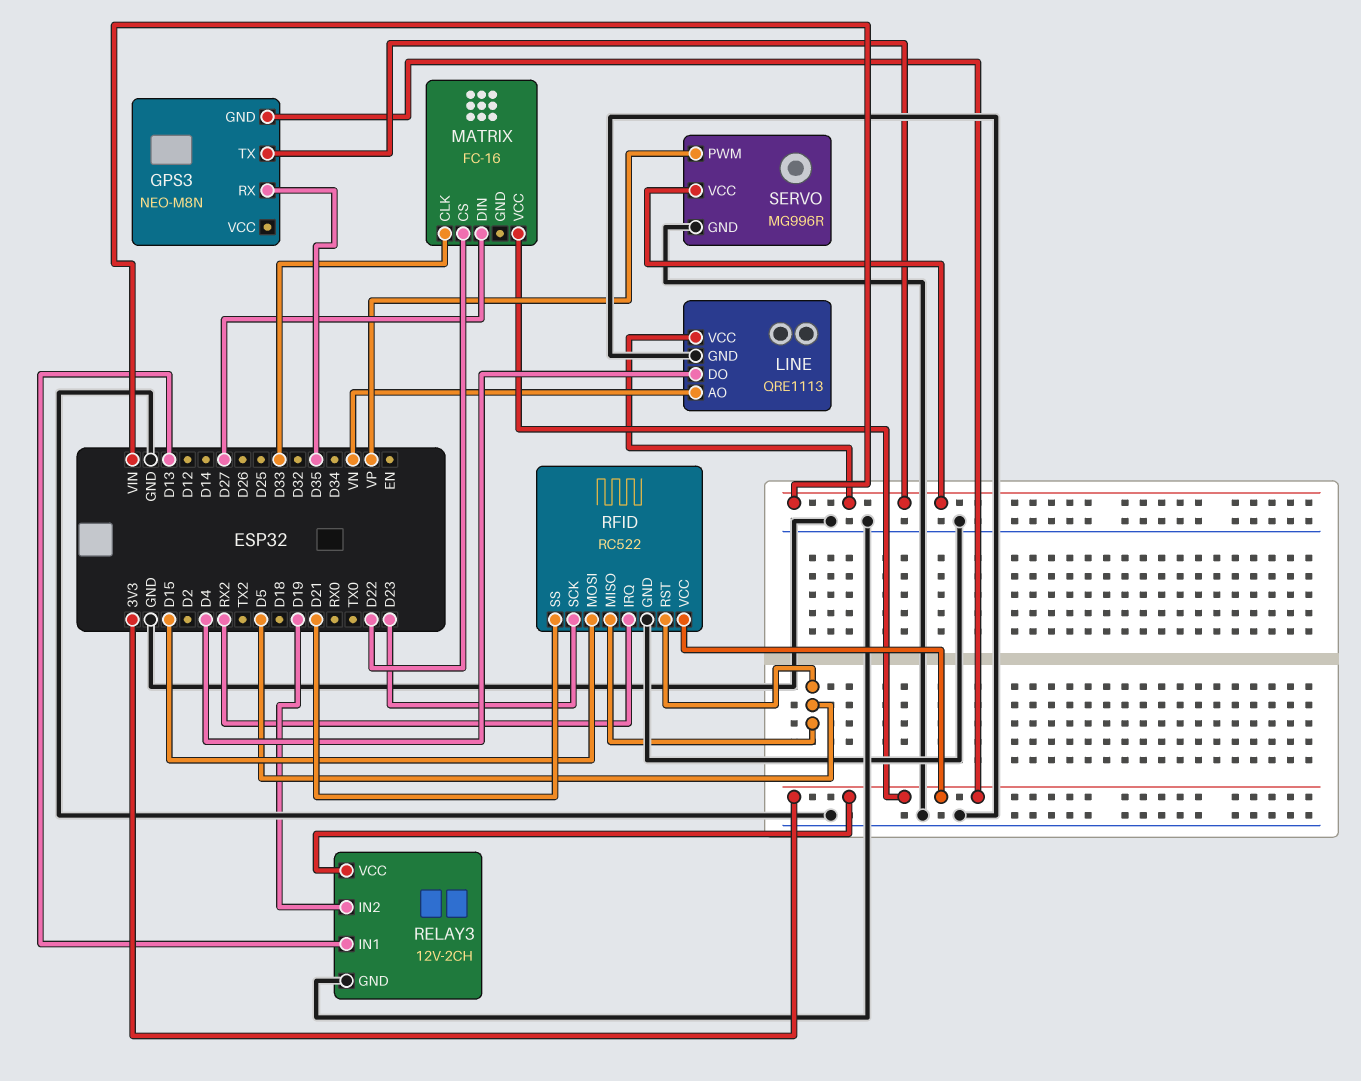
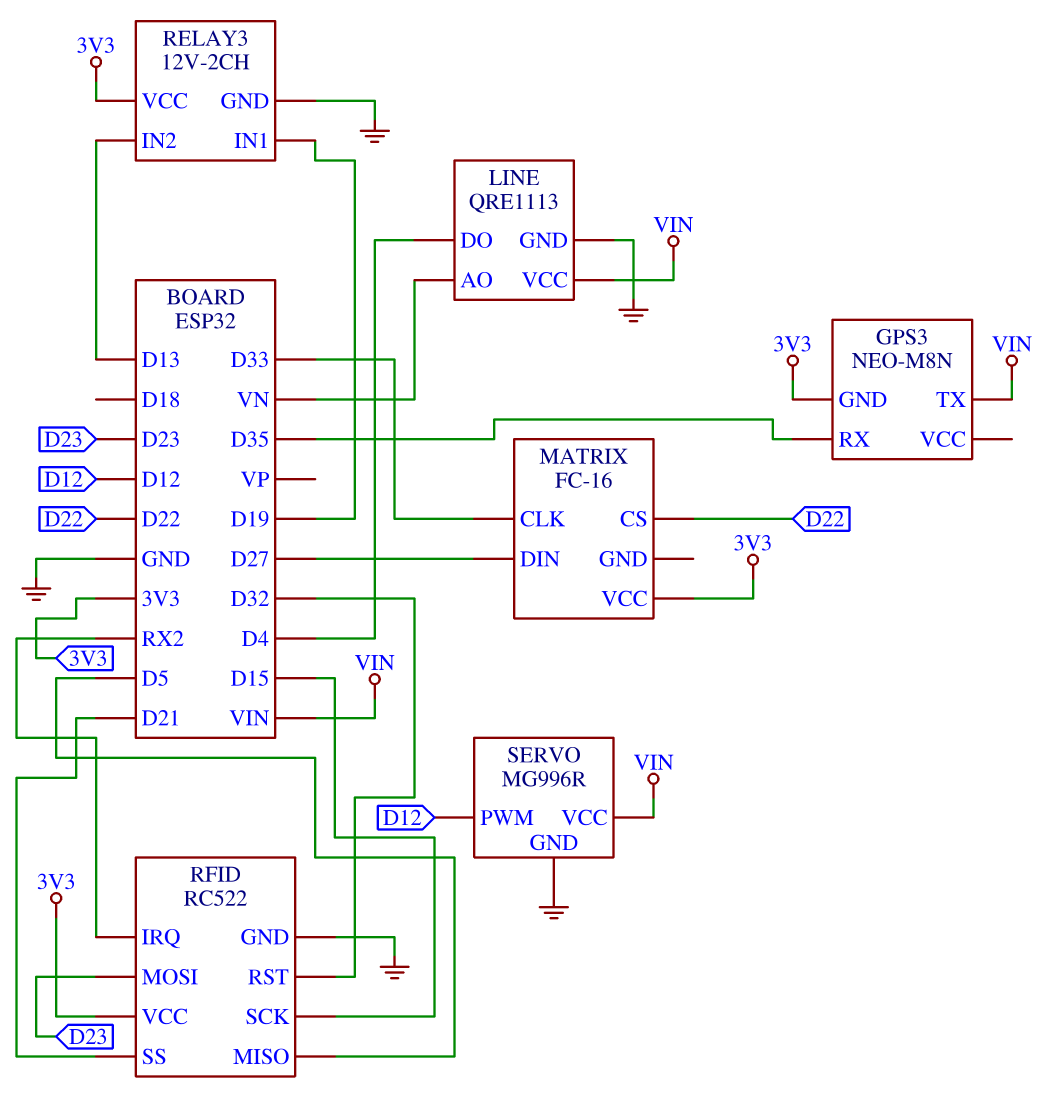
RELAY3 pin IN1: D13 -> D19
RELAY3 pin IN2: D19 -> D13
RFID pin MOSI: D15 -> D23
RFID pin RST: D5 -> D32
RFID pin SCK: D23 -> D15
SERVO pin PWM: VP -> D12

